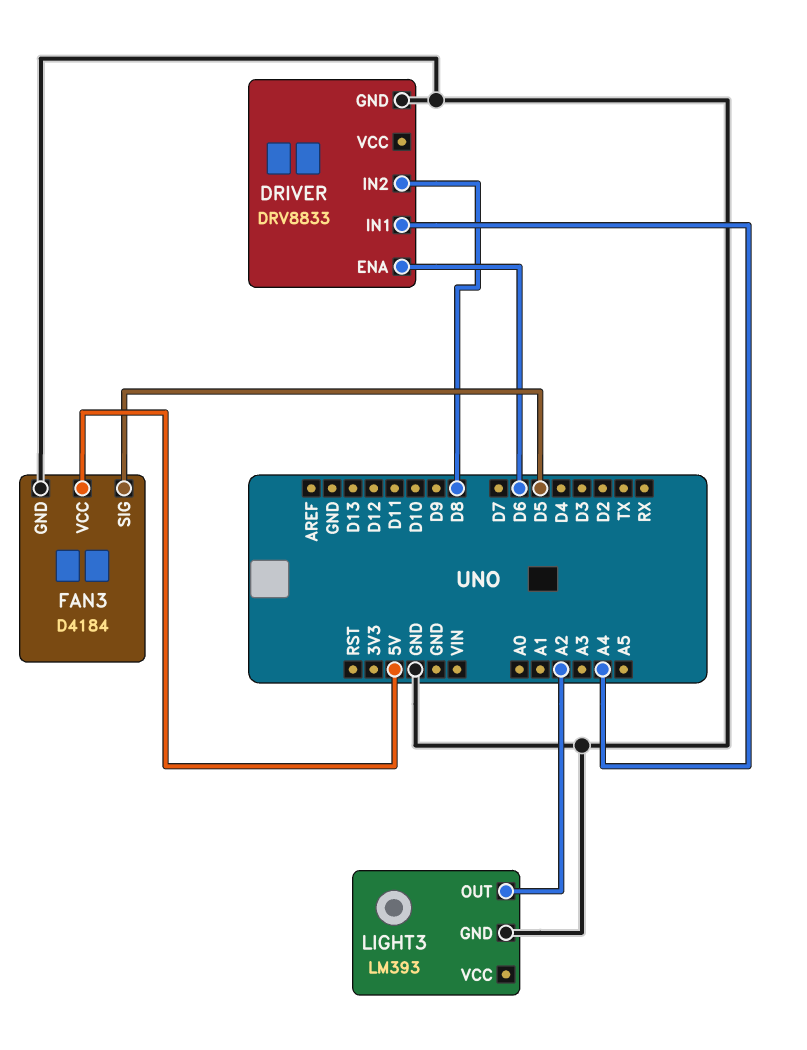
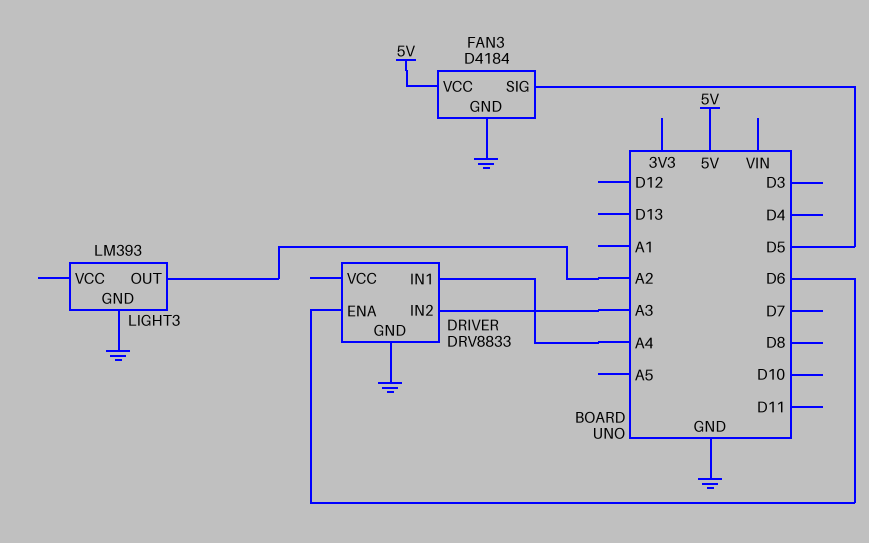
DRIVER pin IN2: D8 -> A3

